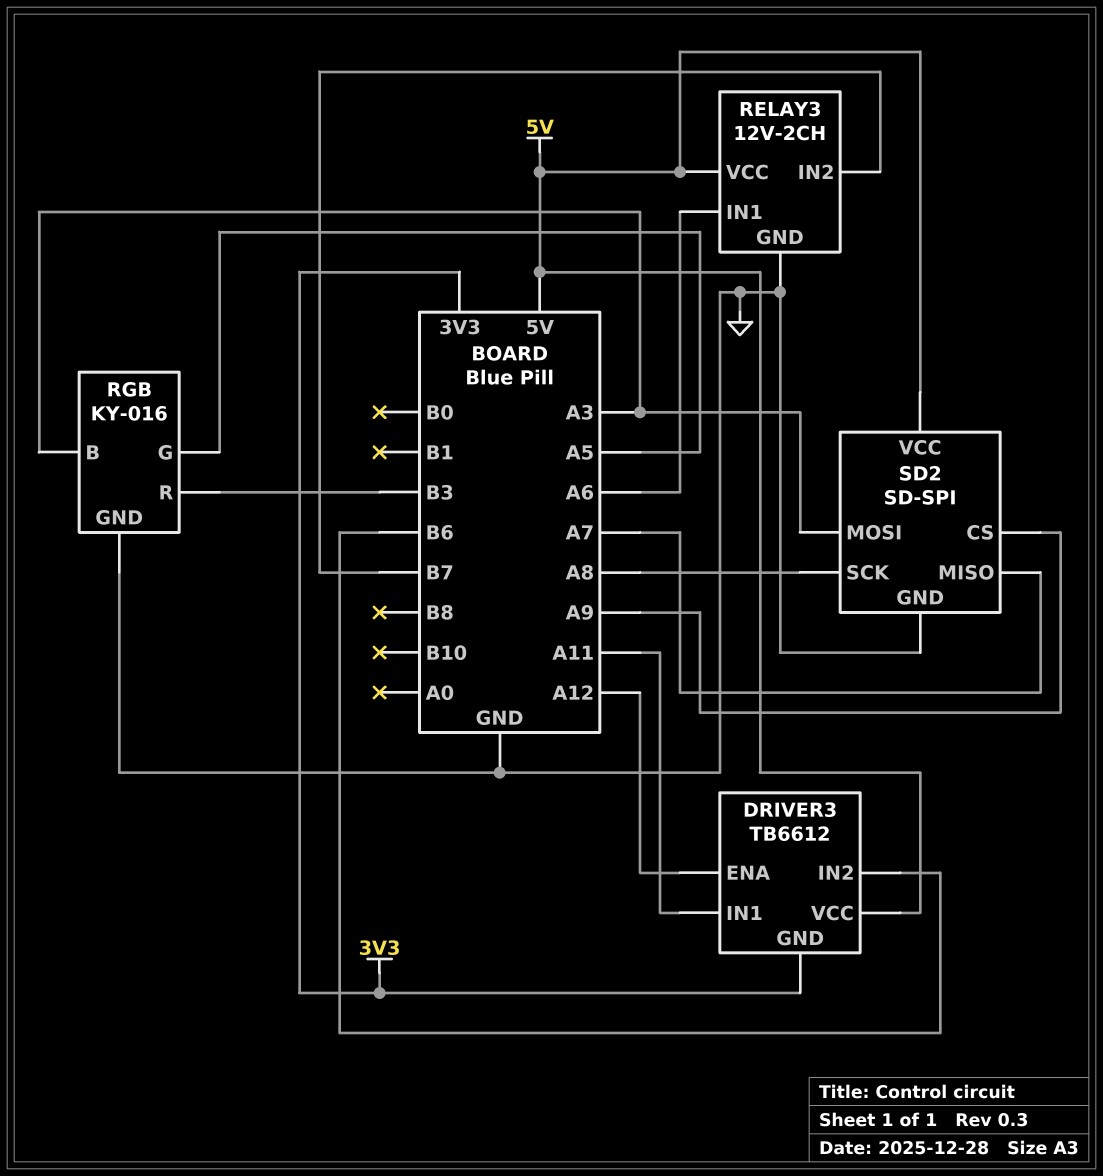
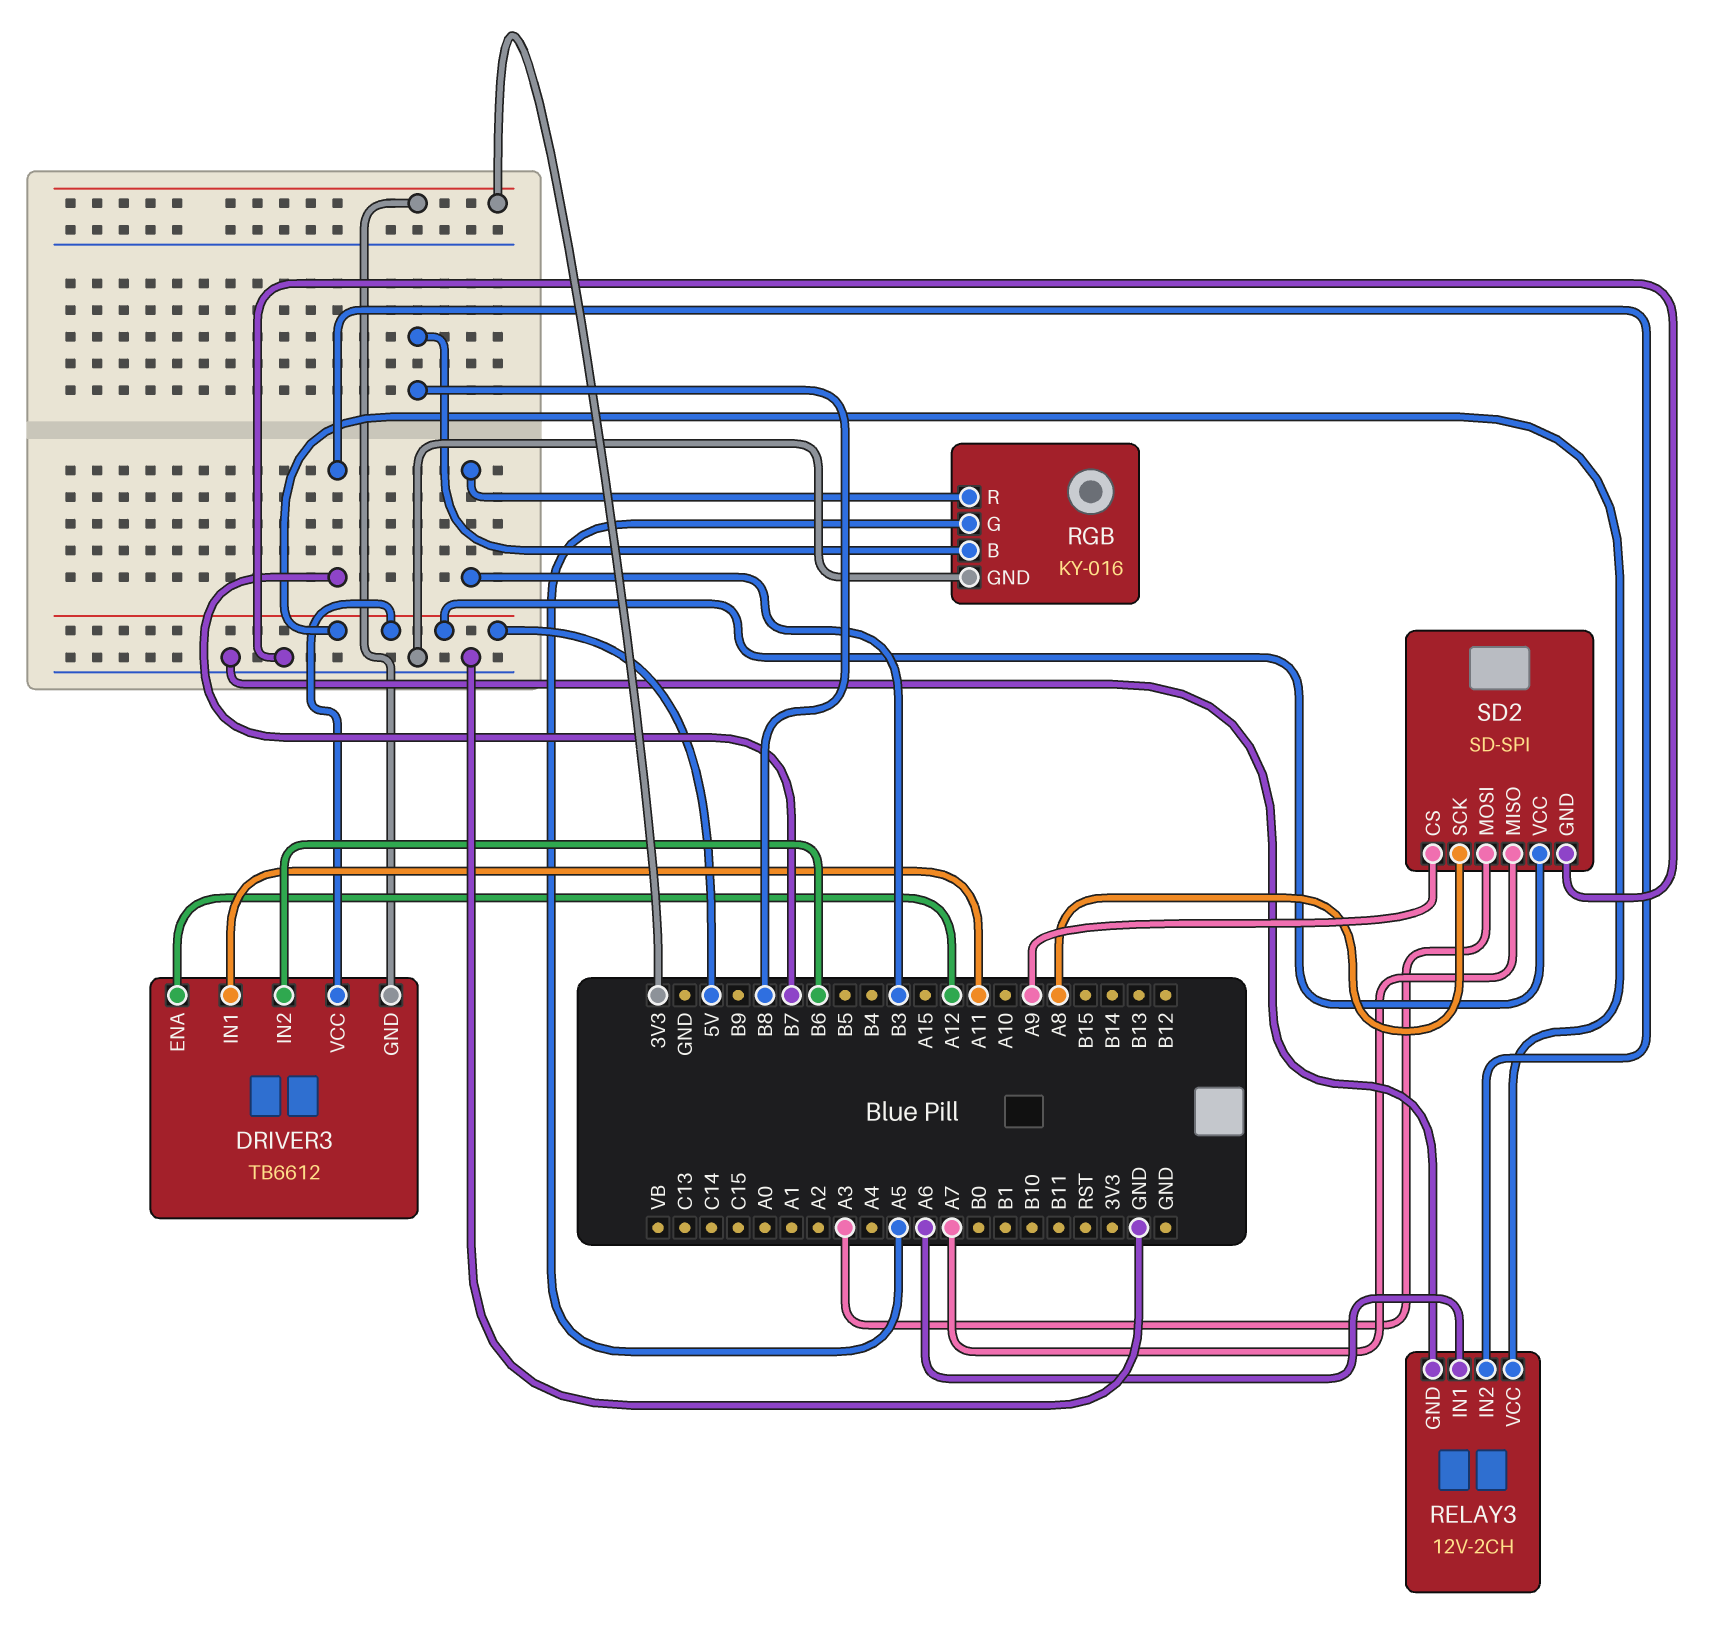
RGB pin B: A3 -> B8

